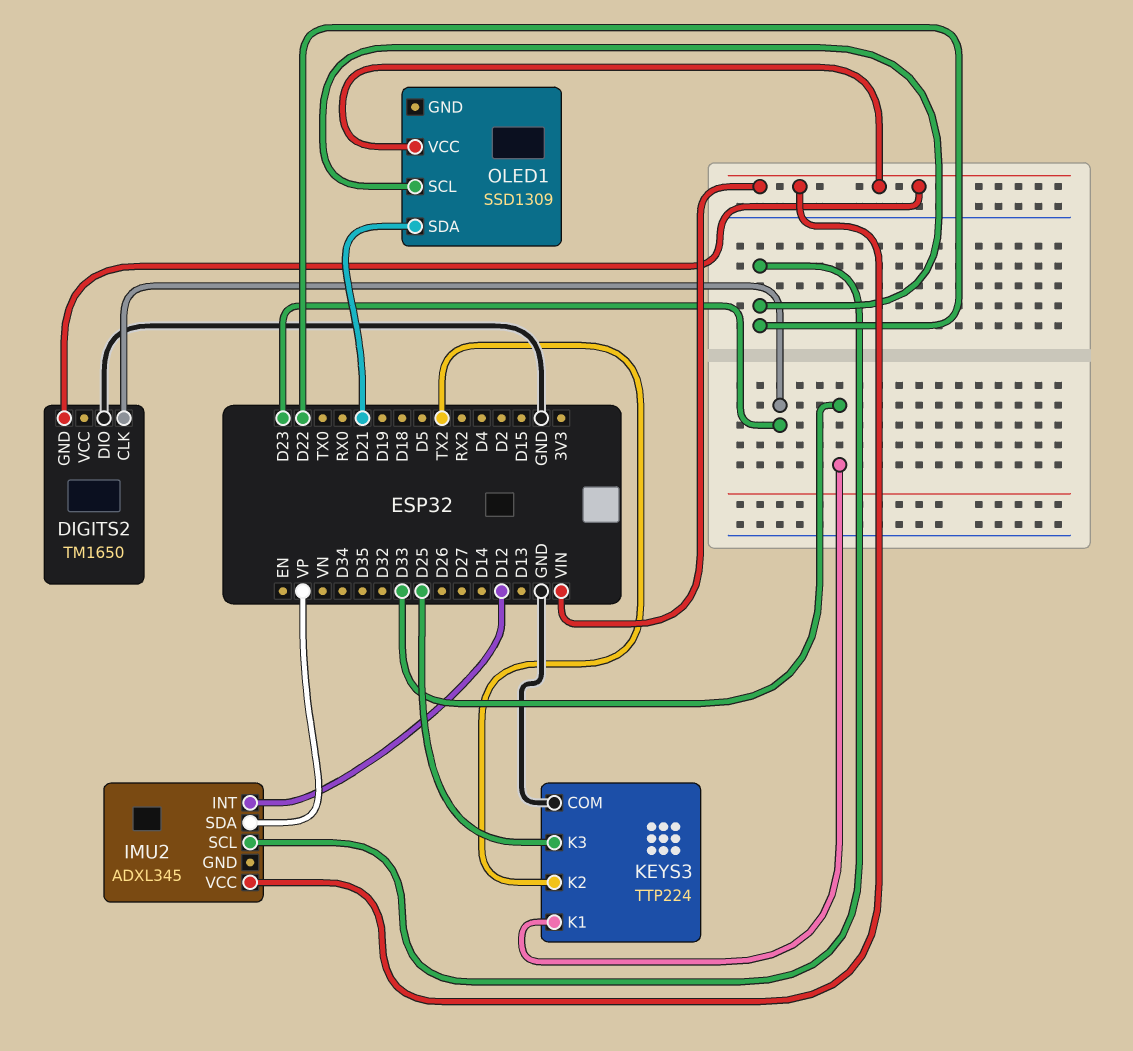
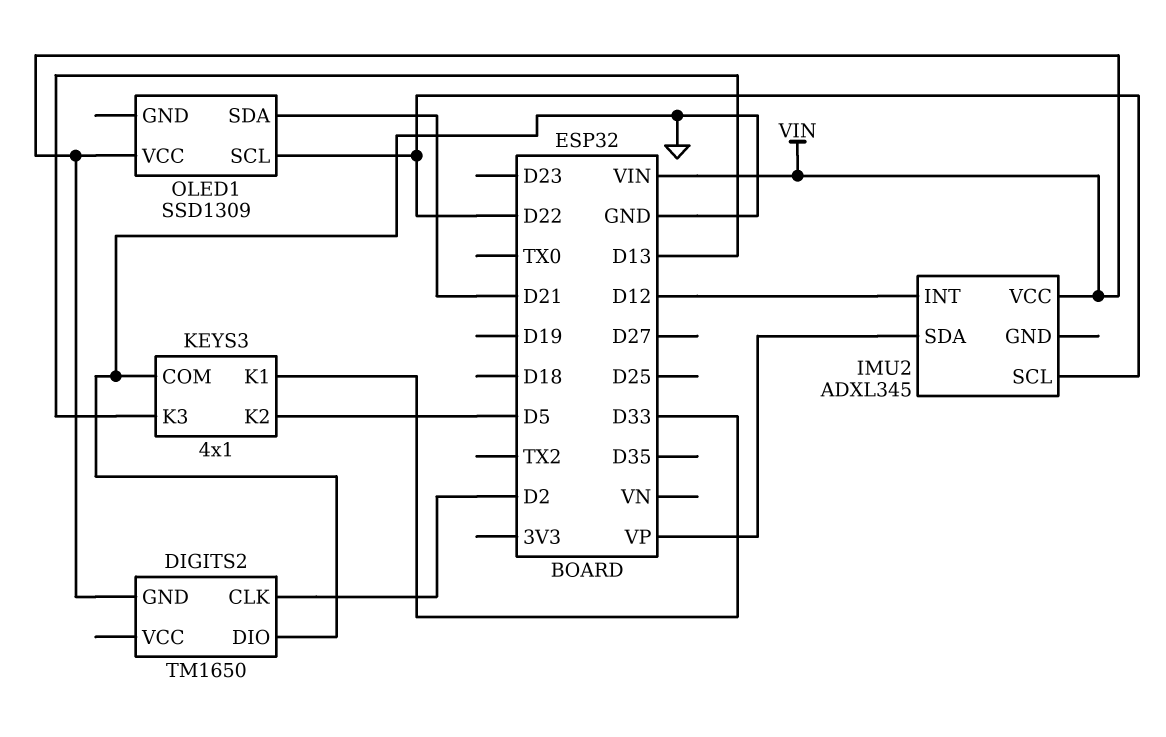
DIGITS2 pin CLK: D23 -> D2
KEYS3: TTP224 -> 4x1
KEYS3 pin K2: TX2 -> D5
KEYS3 pin K3: D25 -> D13

